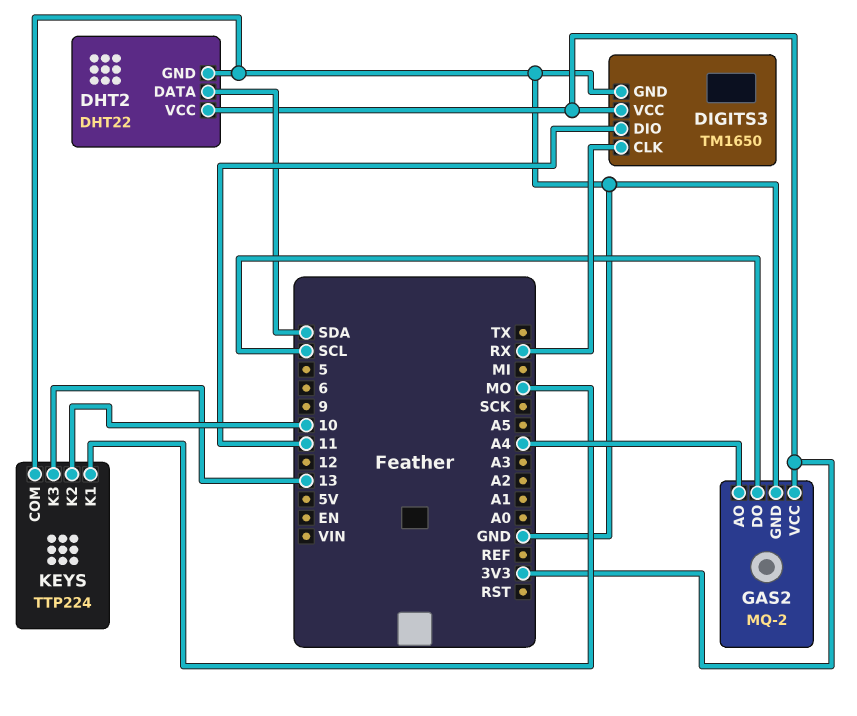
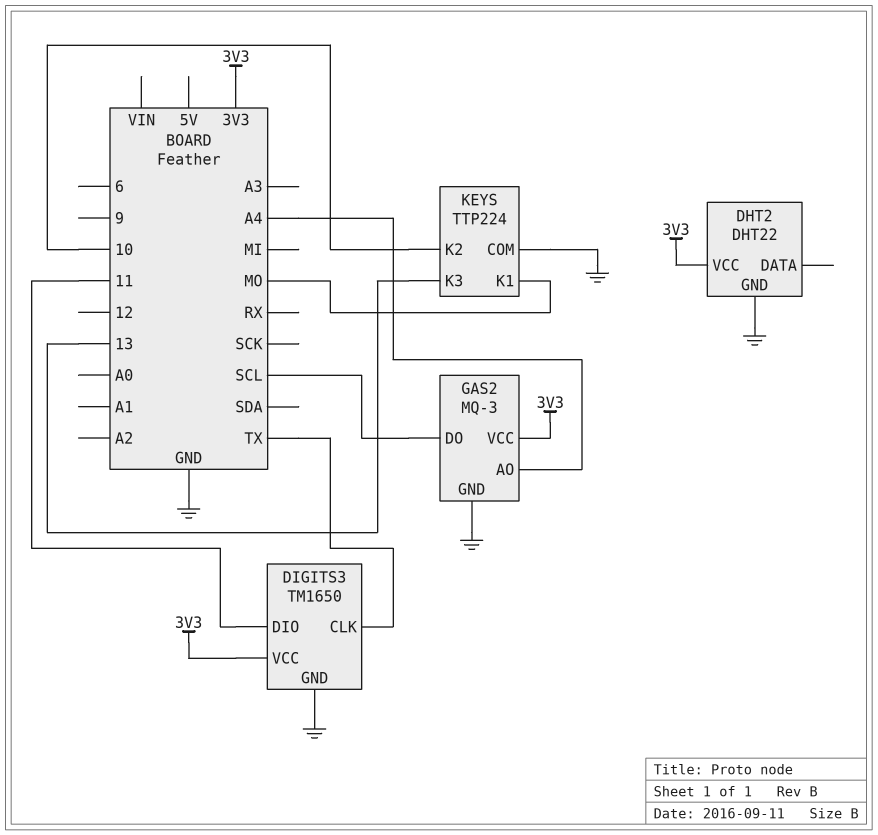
DHT2 pin DATA: SDA -> none
DIGITS3 pin CLK: RX -> TX
GAS2: MQ-2 -> MQ-3

